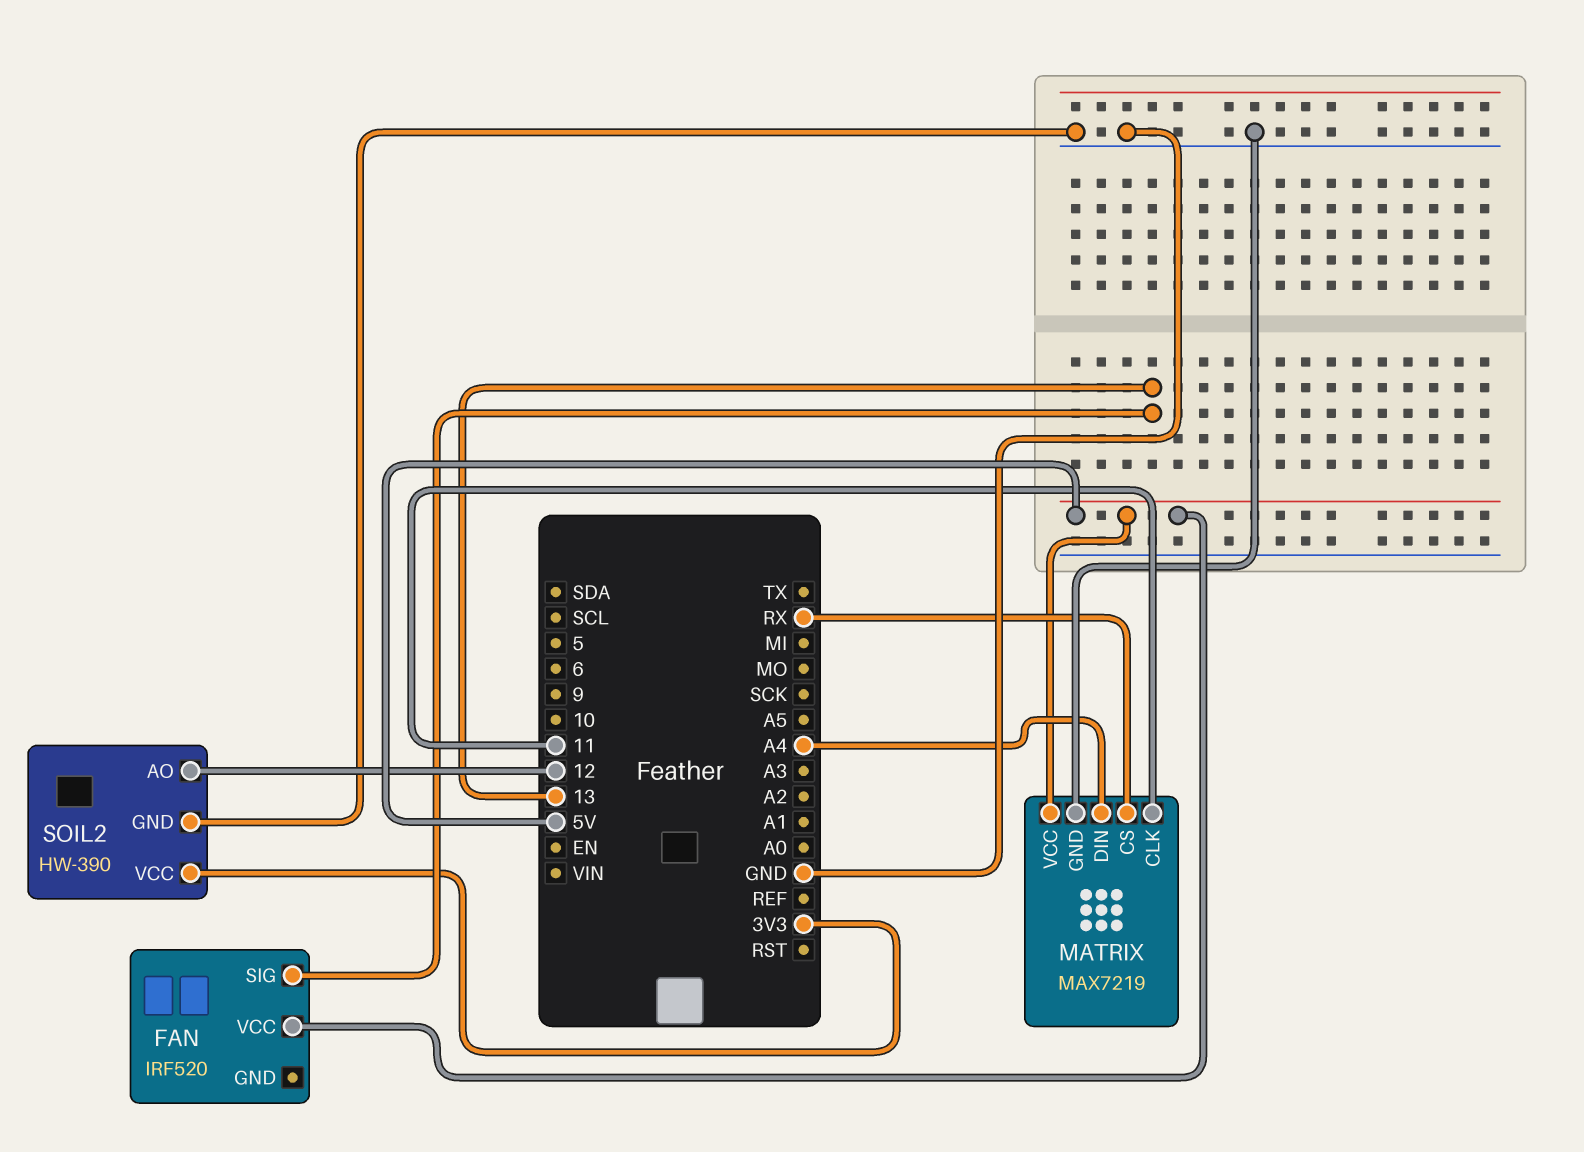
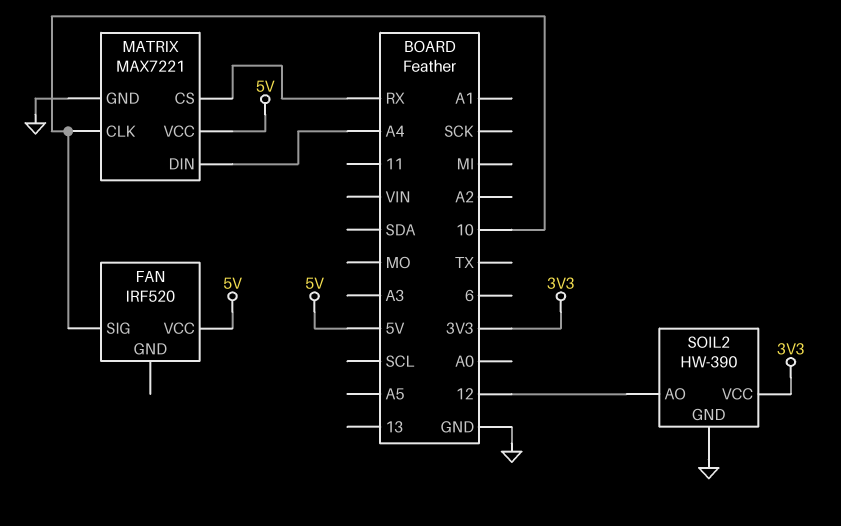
FAN pin SIG: 13 -> 10
MATRIX: MAX7219 -> MAX7221
MATRIX pin CLK: 11 -> 10

